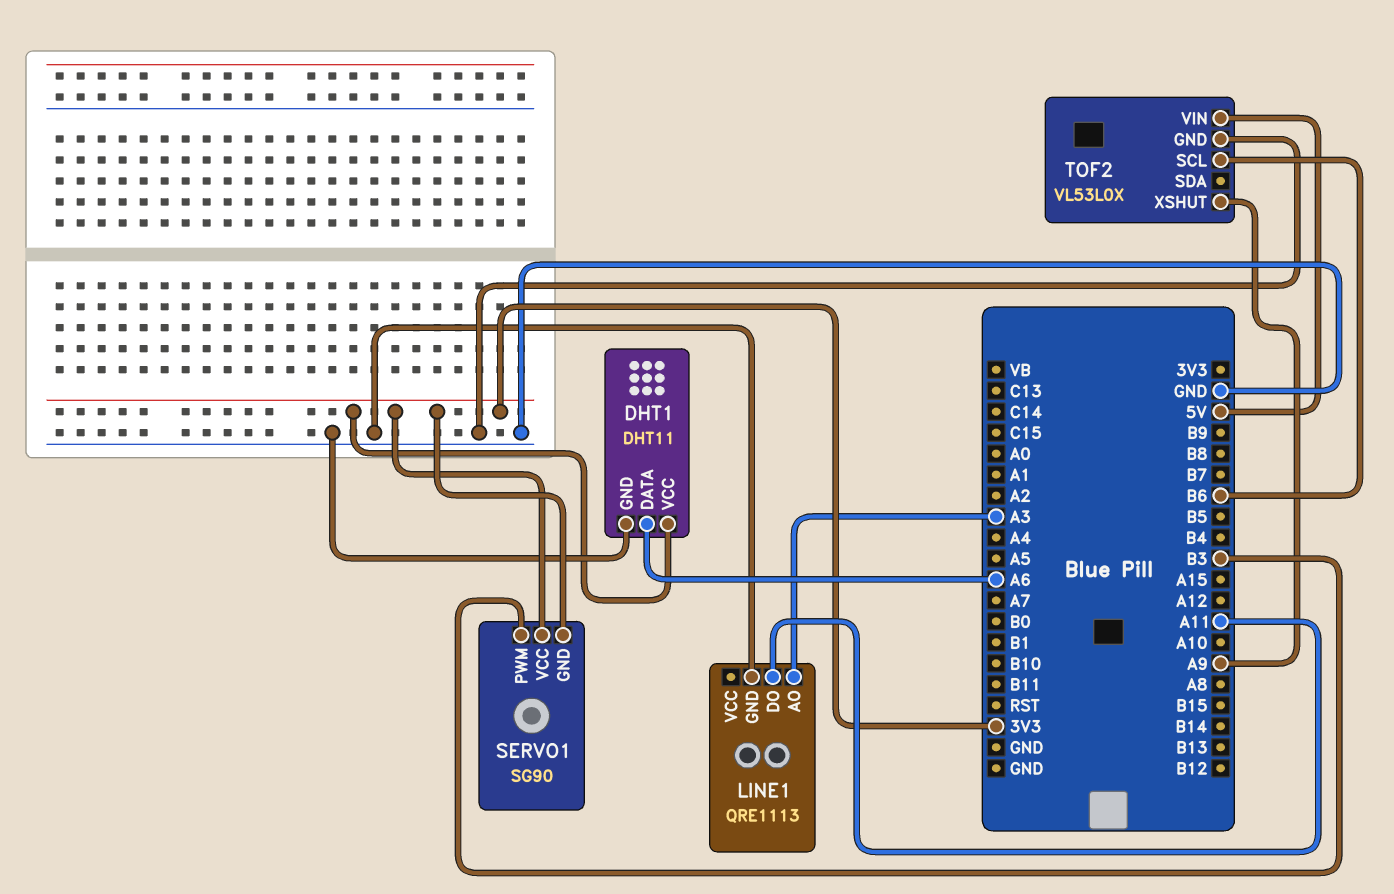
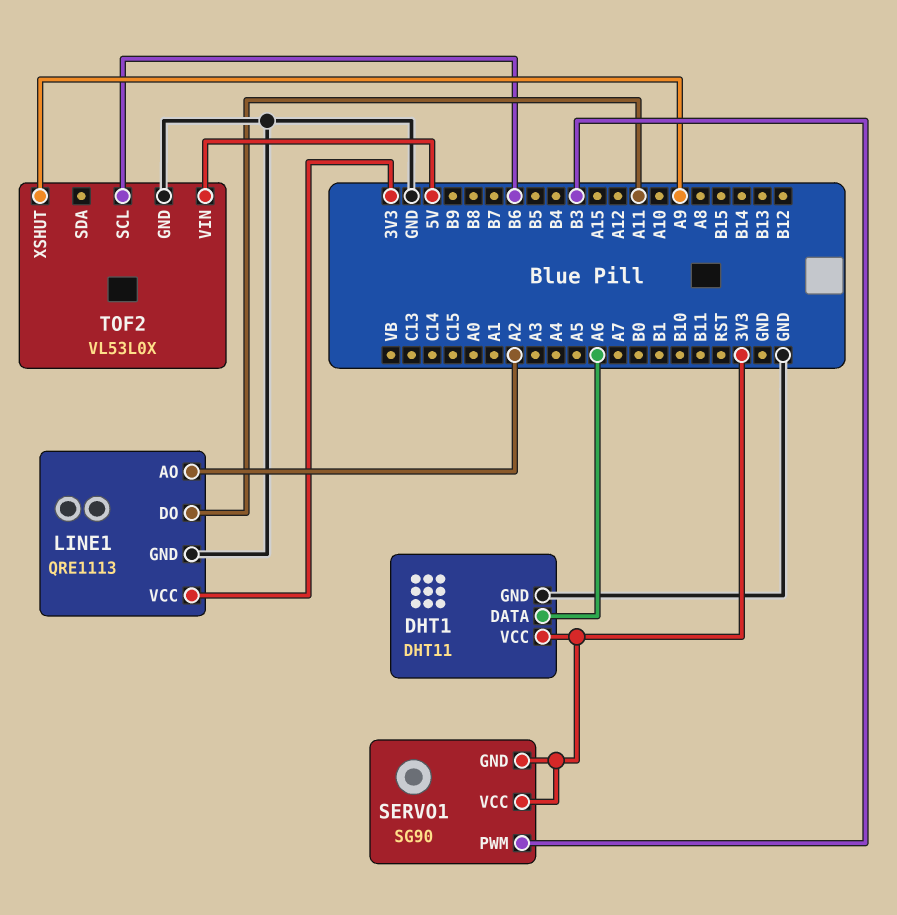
LINE1 pin AO: A3 -> A2
LINE1 pin VCC: none -> 3V3

